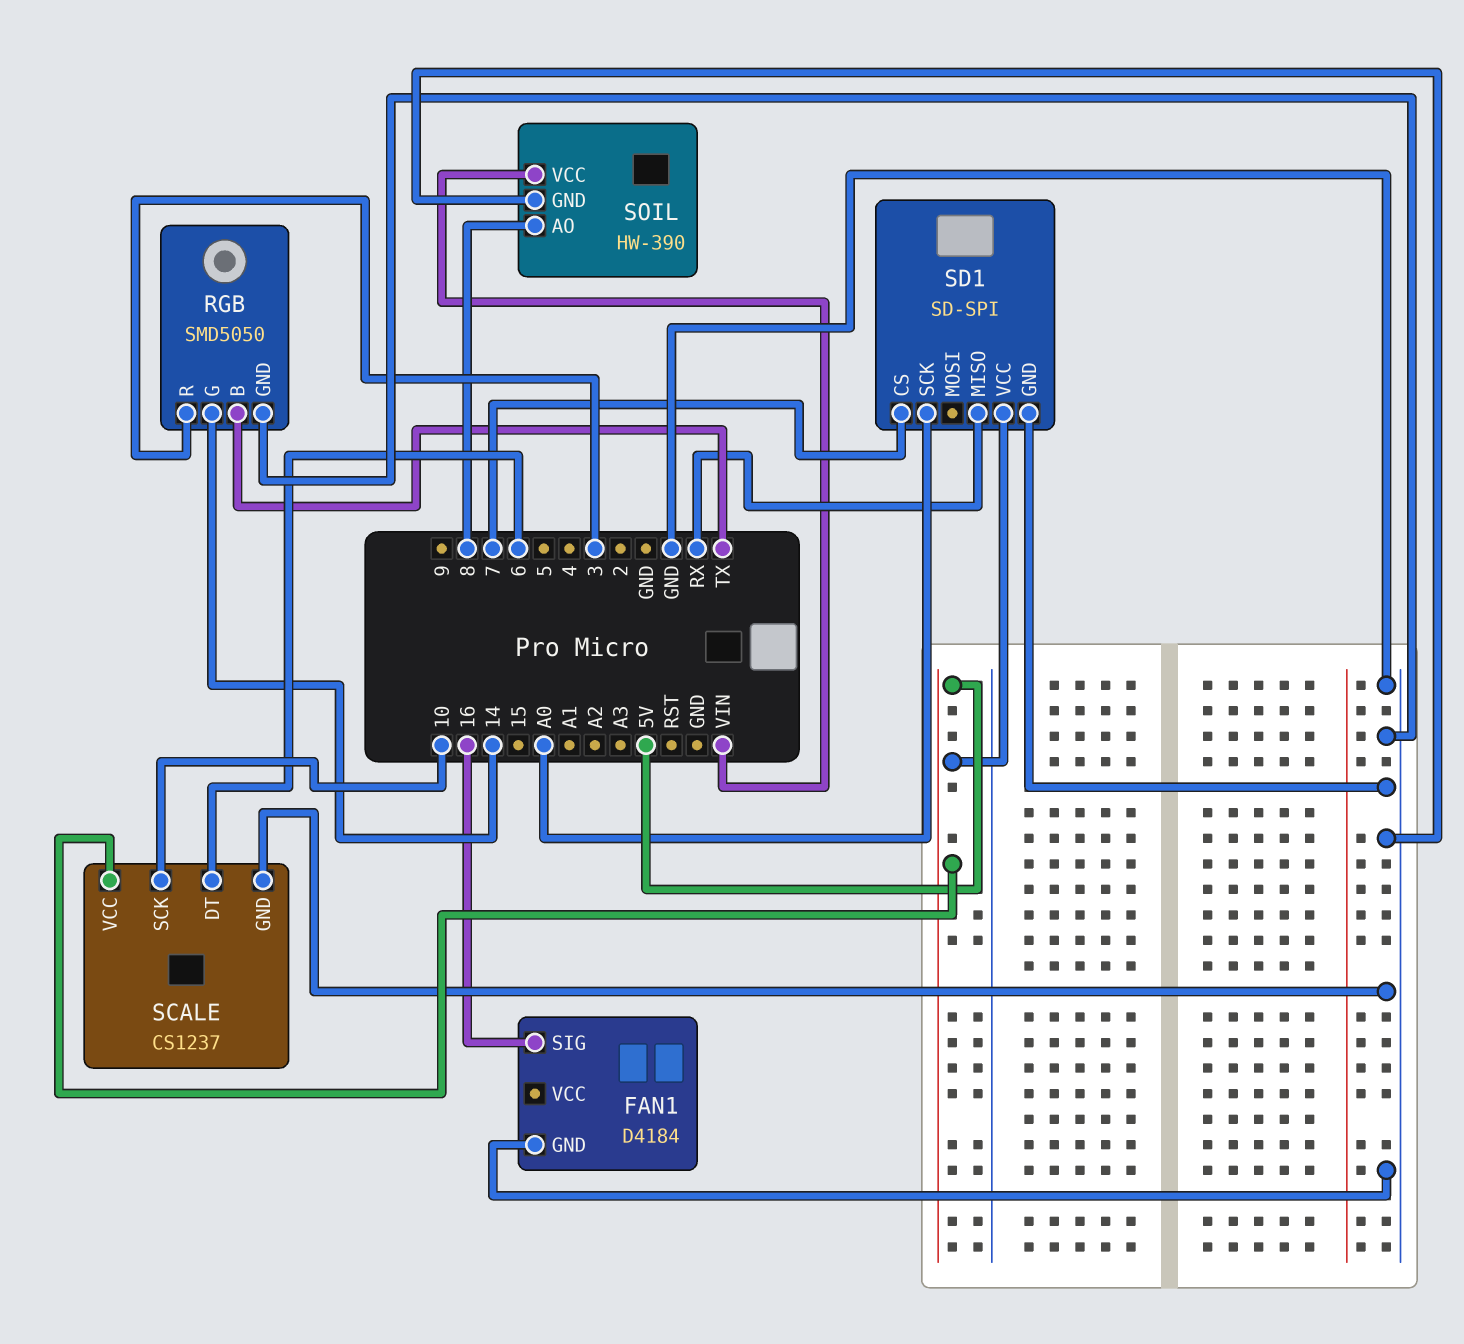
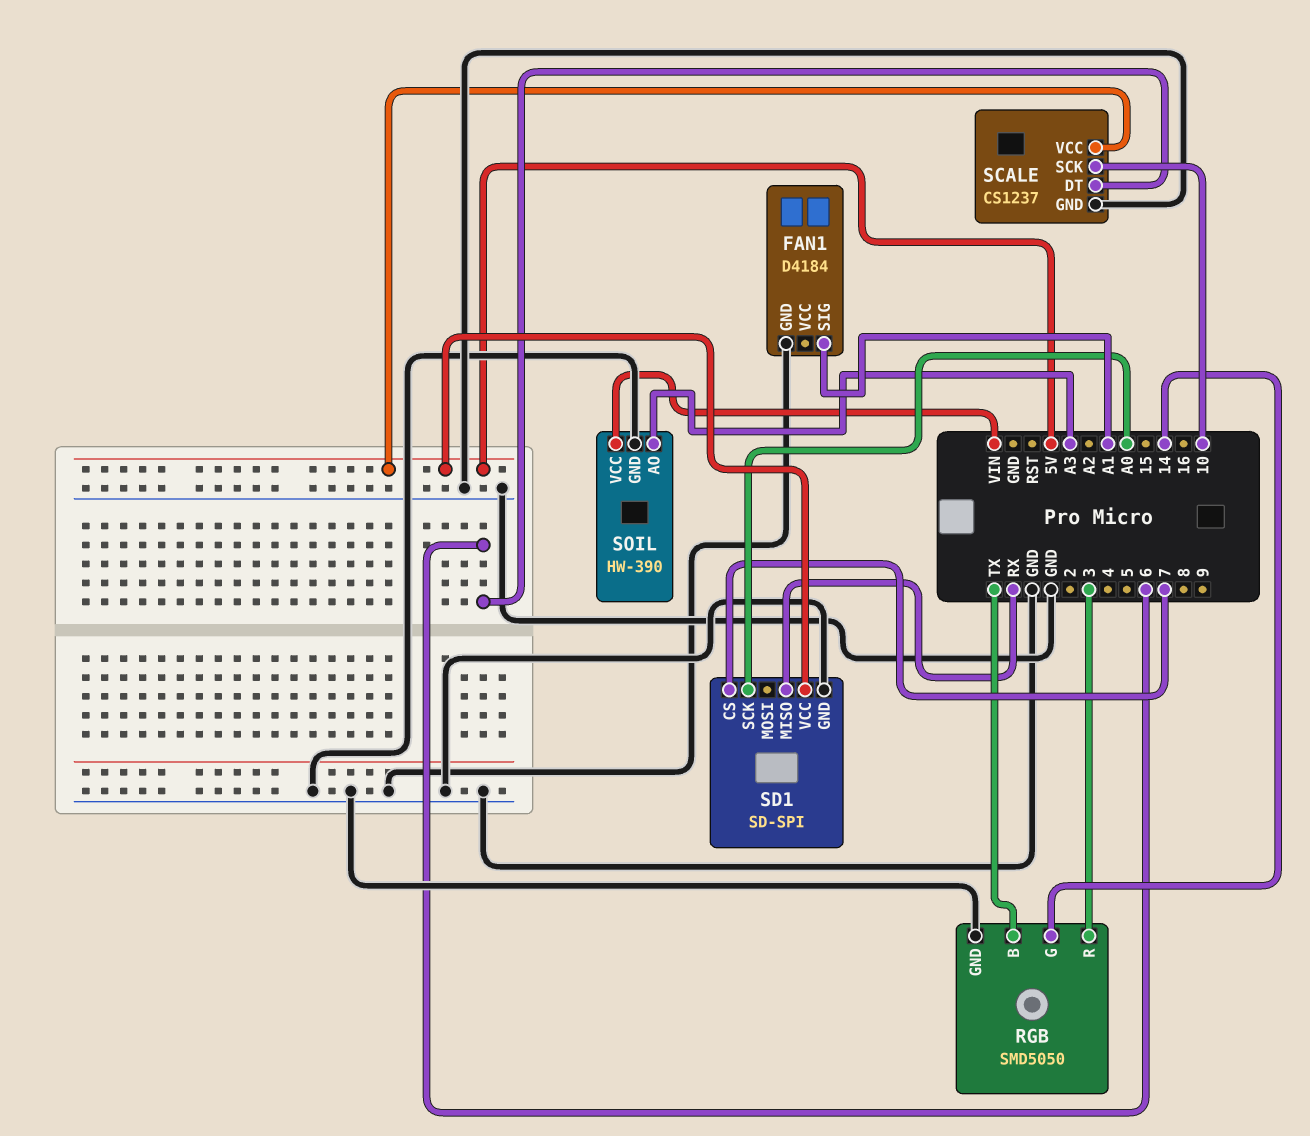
FAN1 pin SIG: 16 -> A1
SOIL pin AO: 8 -> A3

